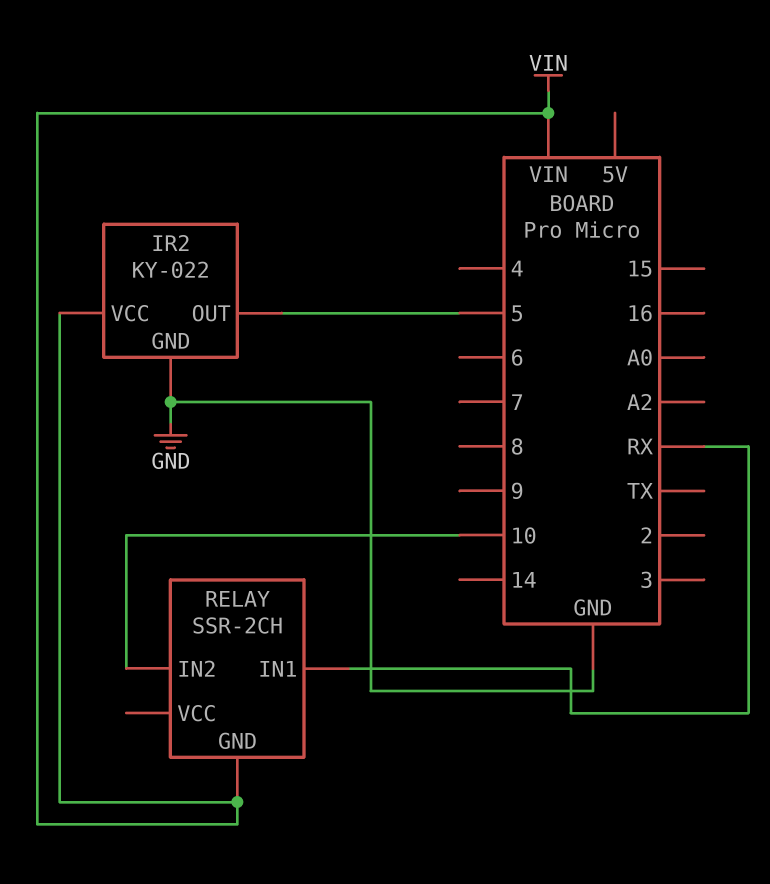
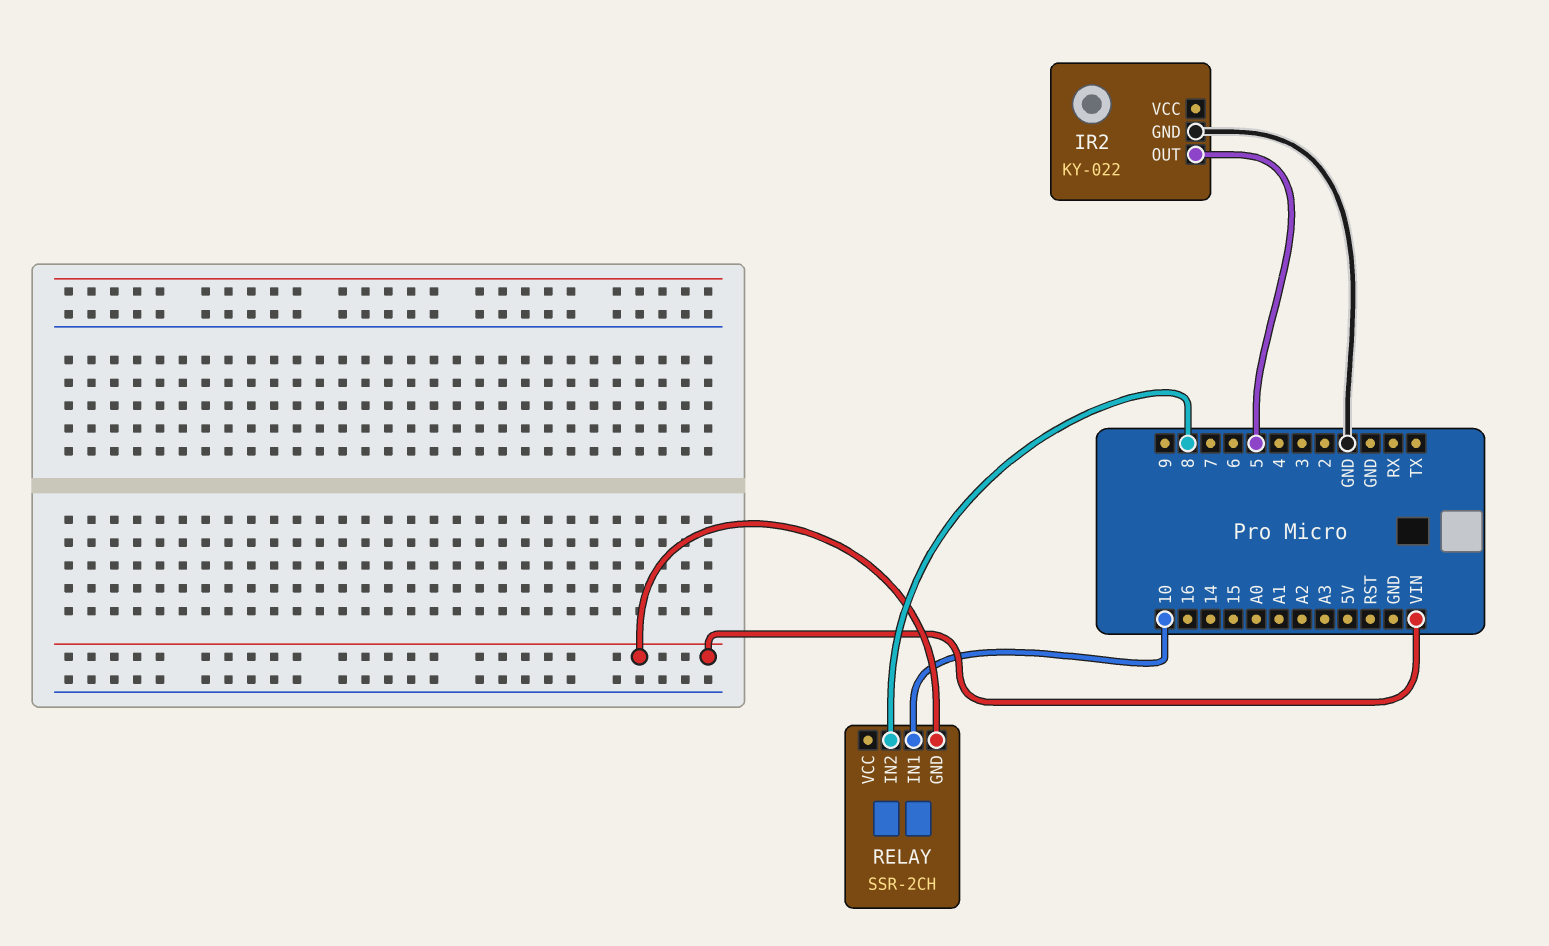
IR2 pin VCC: VIN -> none
RELAY pin IN1: RX -> 10
RELAY pin IN2: 10 -> 8

